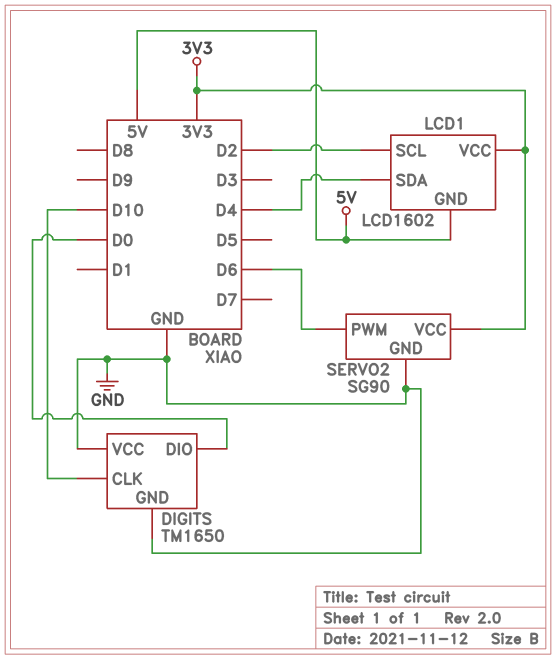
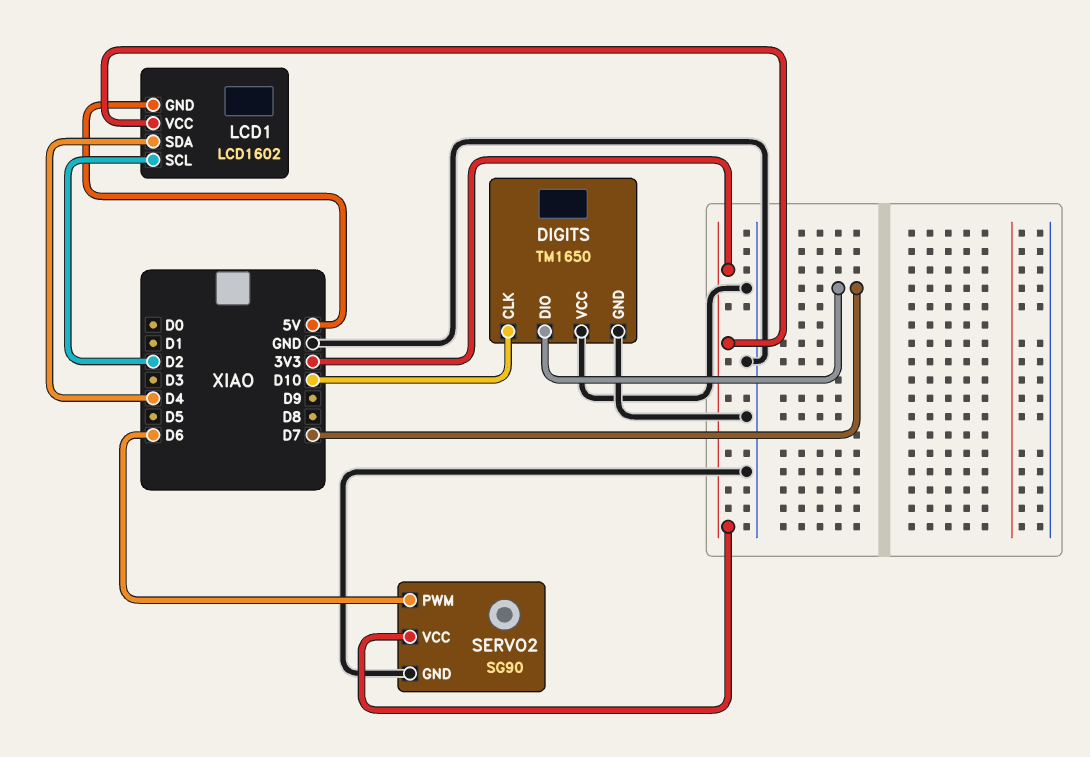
DIGITS pin DIO: D0 -> D7

